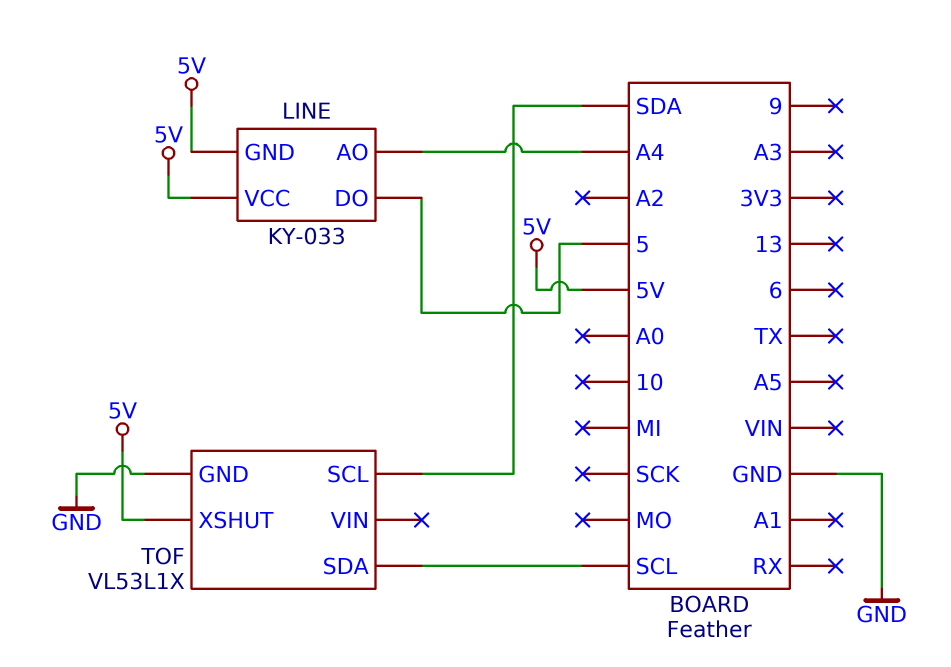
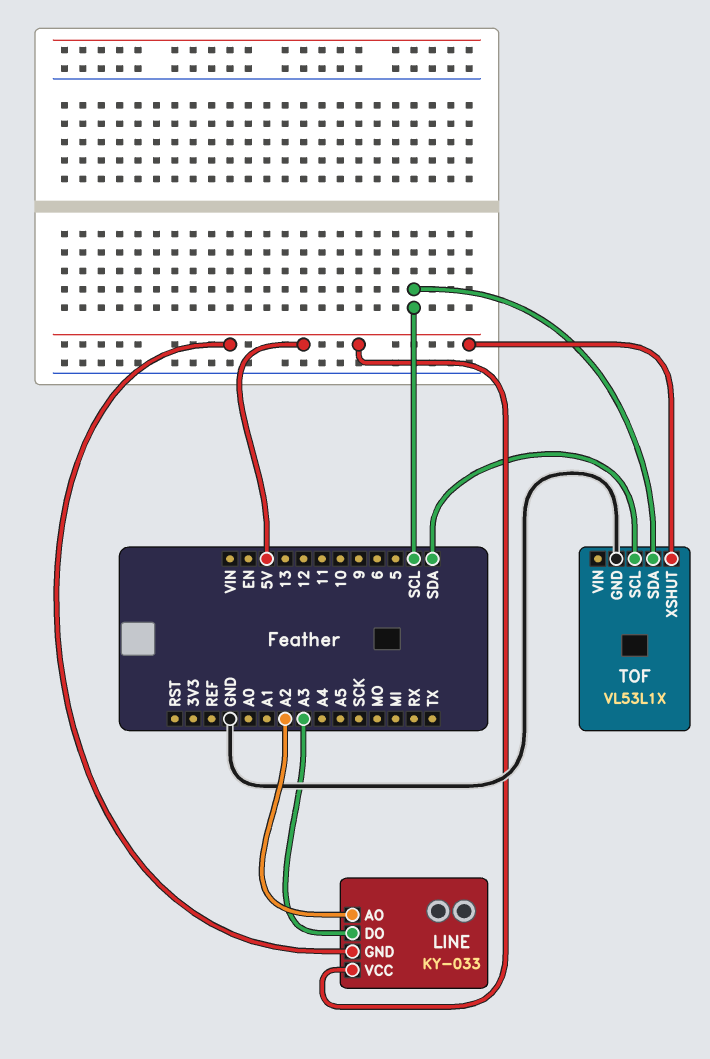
LINE pin AO: A4 -> A2
LINE pin DO: 5 -> A3

